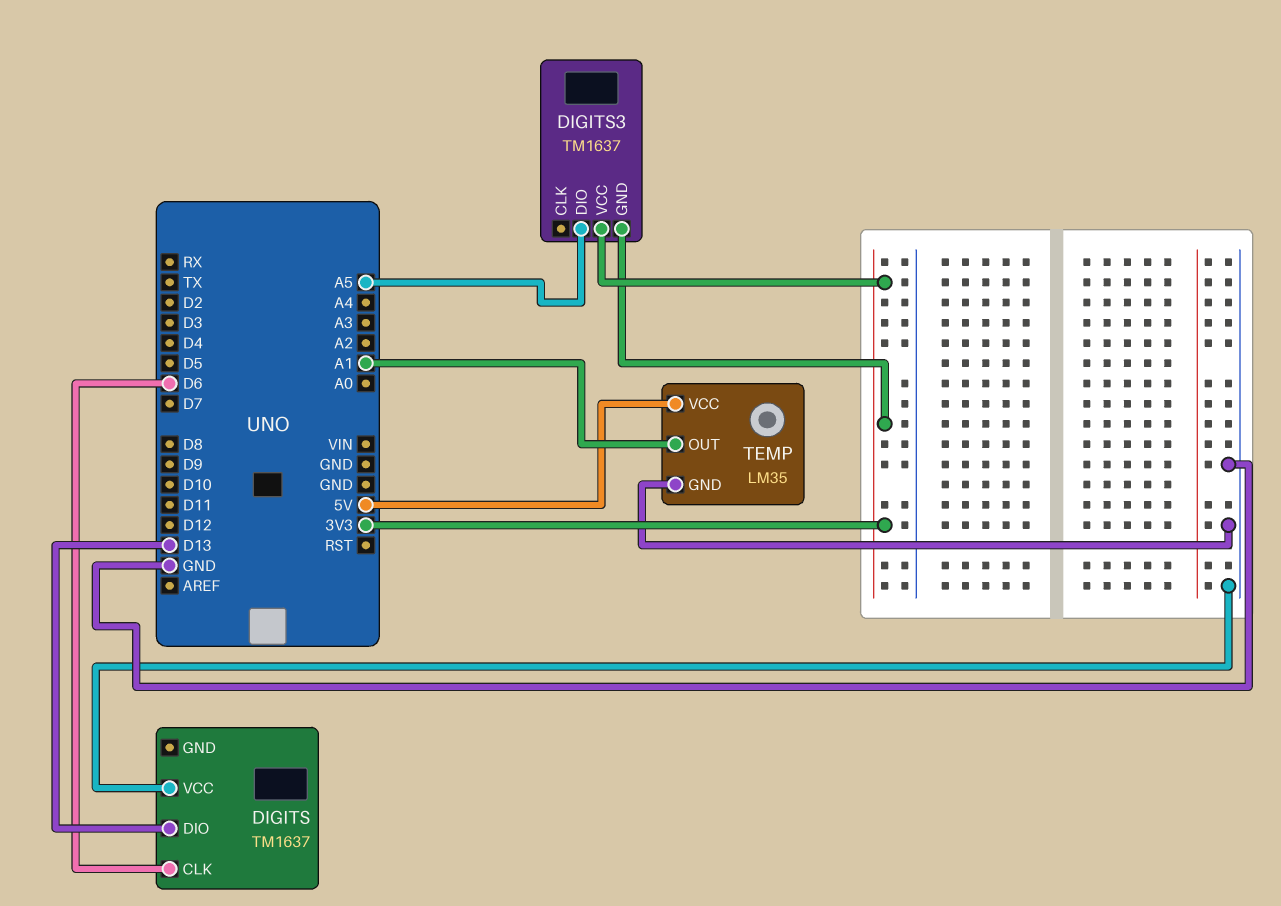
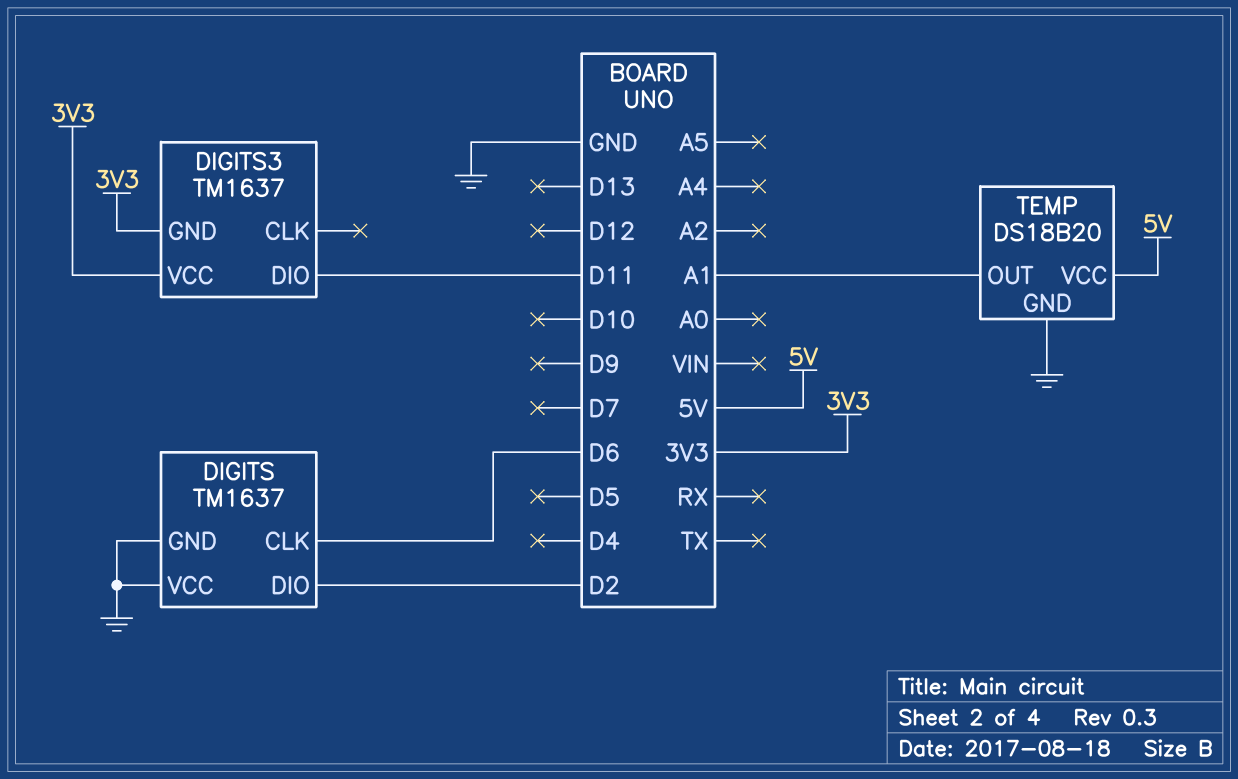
DIGITS pin DIO: D13 -> D2
DIGITS pin GND: none -> GND
DIGITS3 pin DIO: A5 -> D11
TEMP: LM35 -> DS18B20

